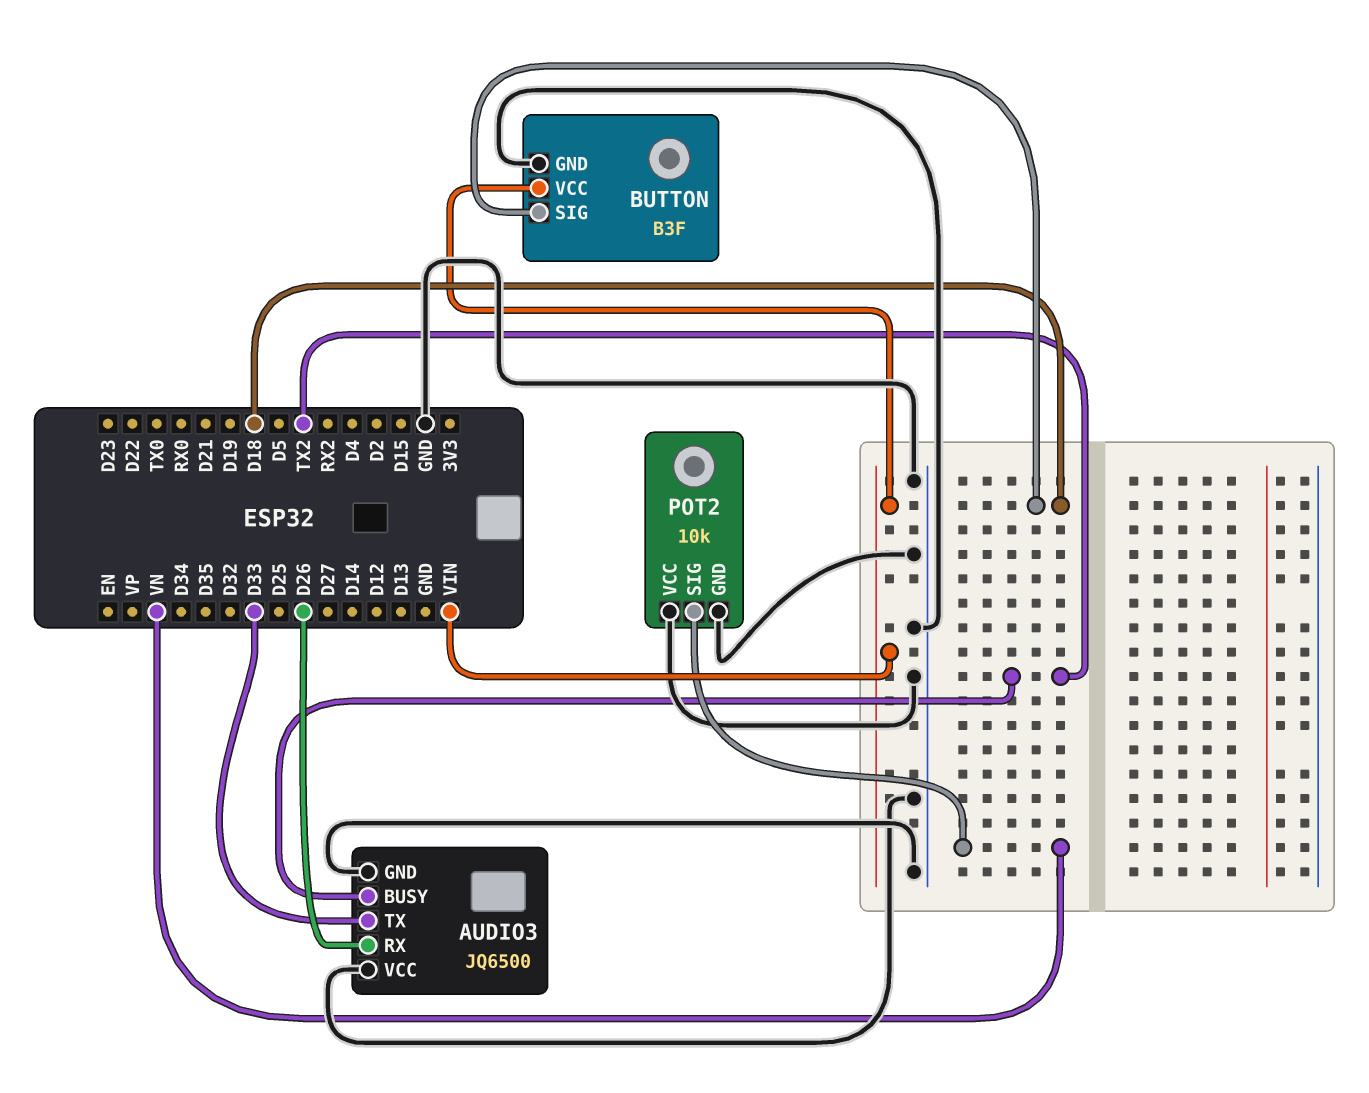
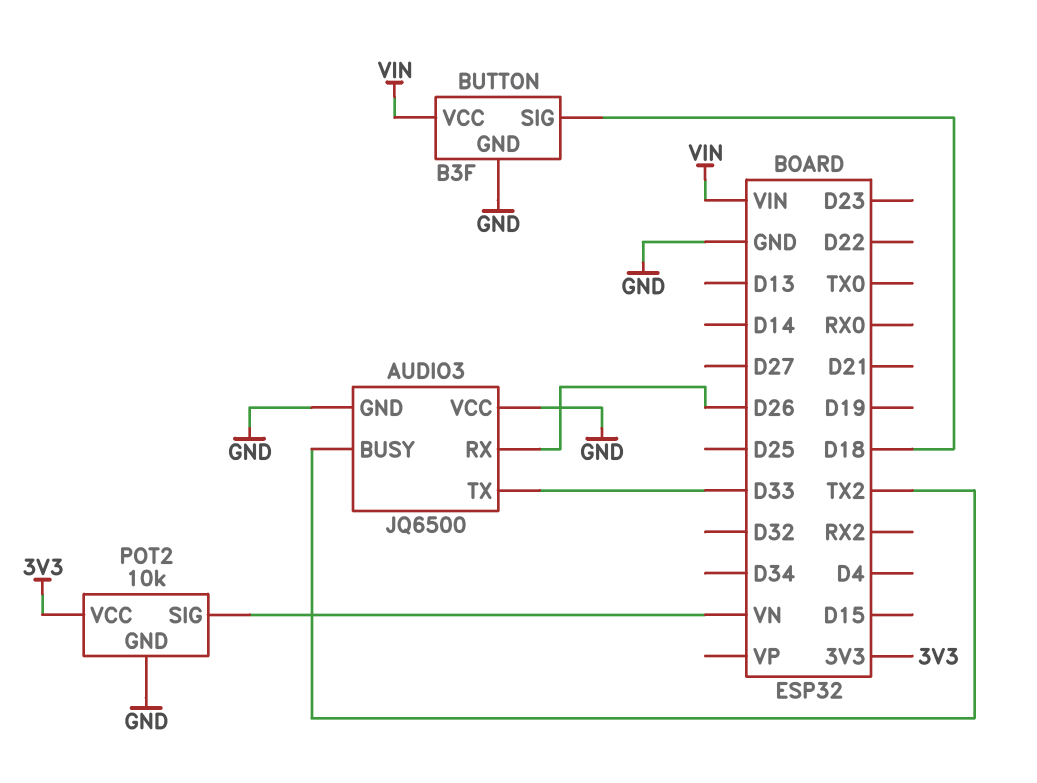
POT2 pin VCC: GND -> 3V3

